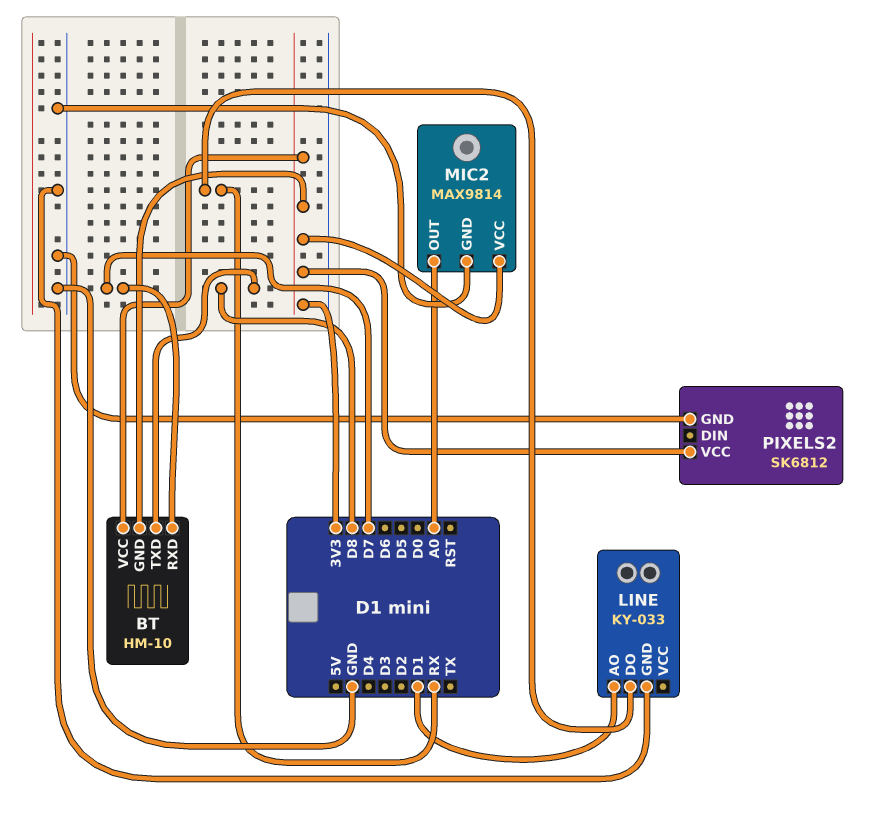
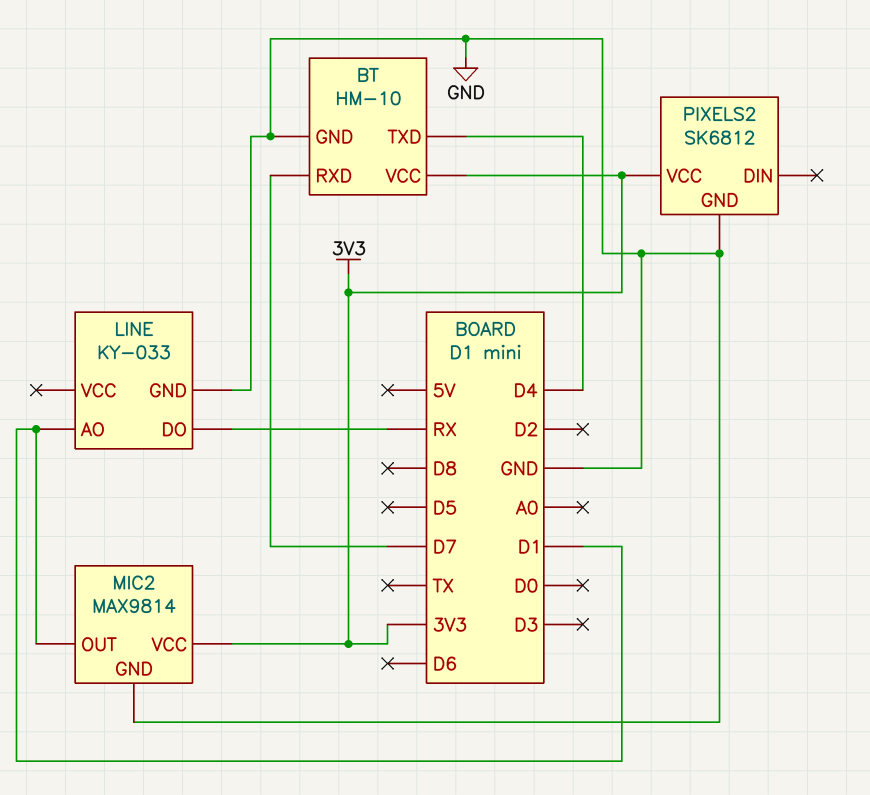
BT pin GND: 3V3 -> GND
BT pin TXD: D8 -> D4
MIC2 pin OUT: A0 -> D1

